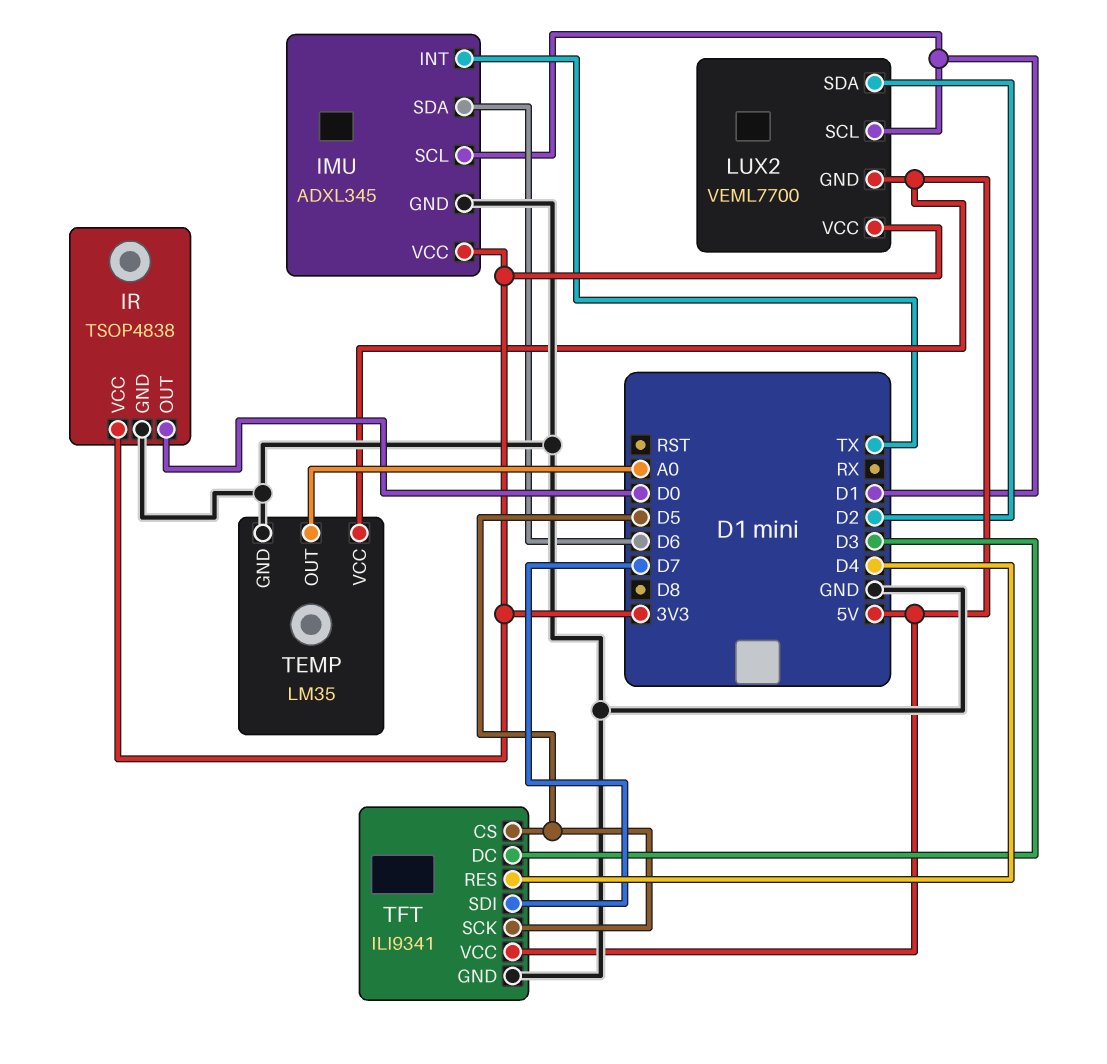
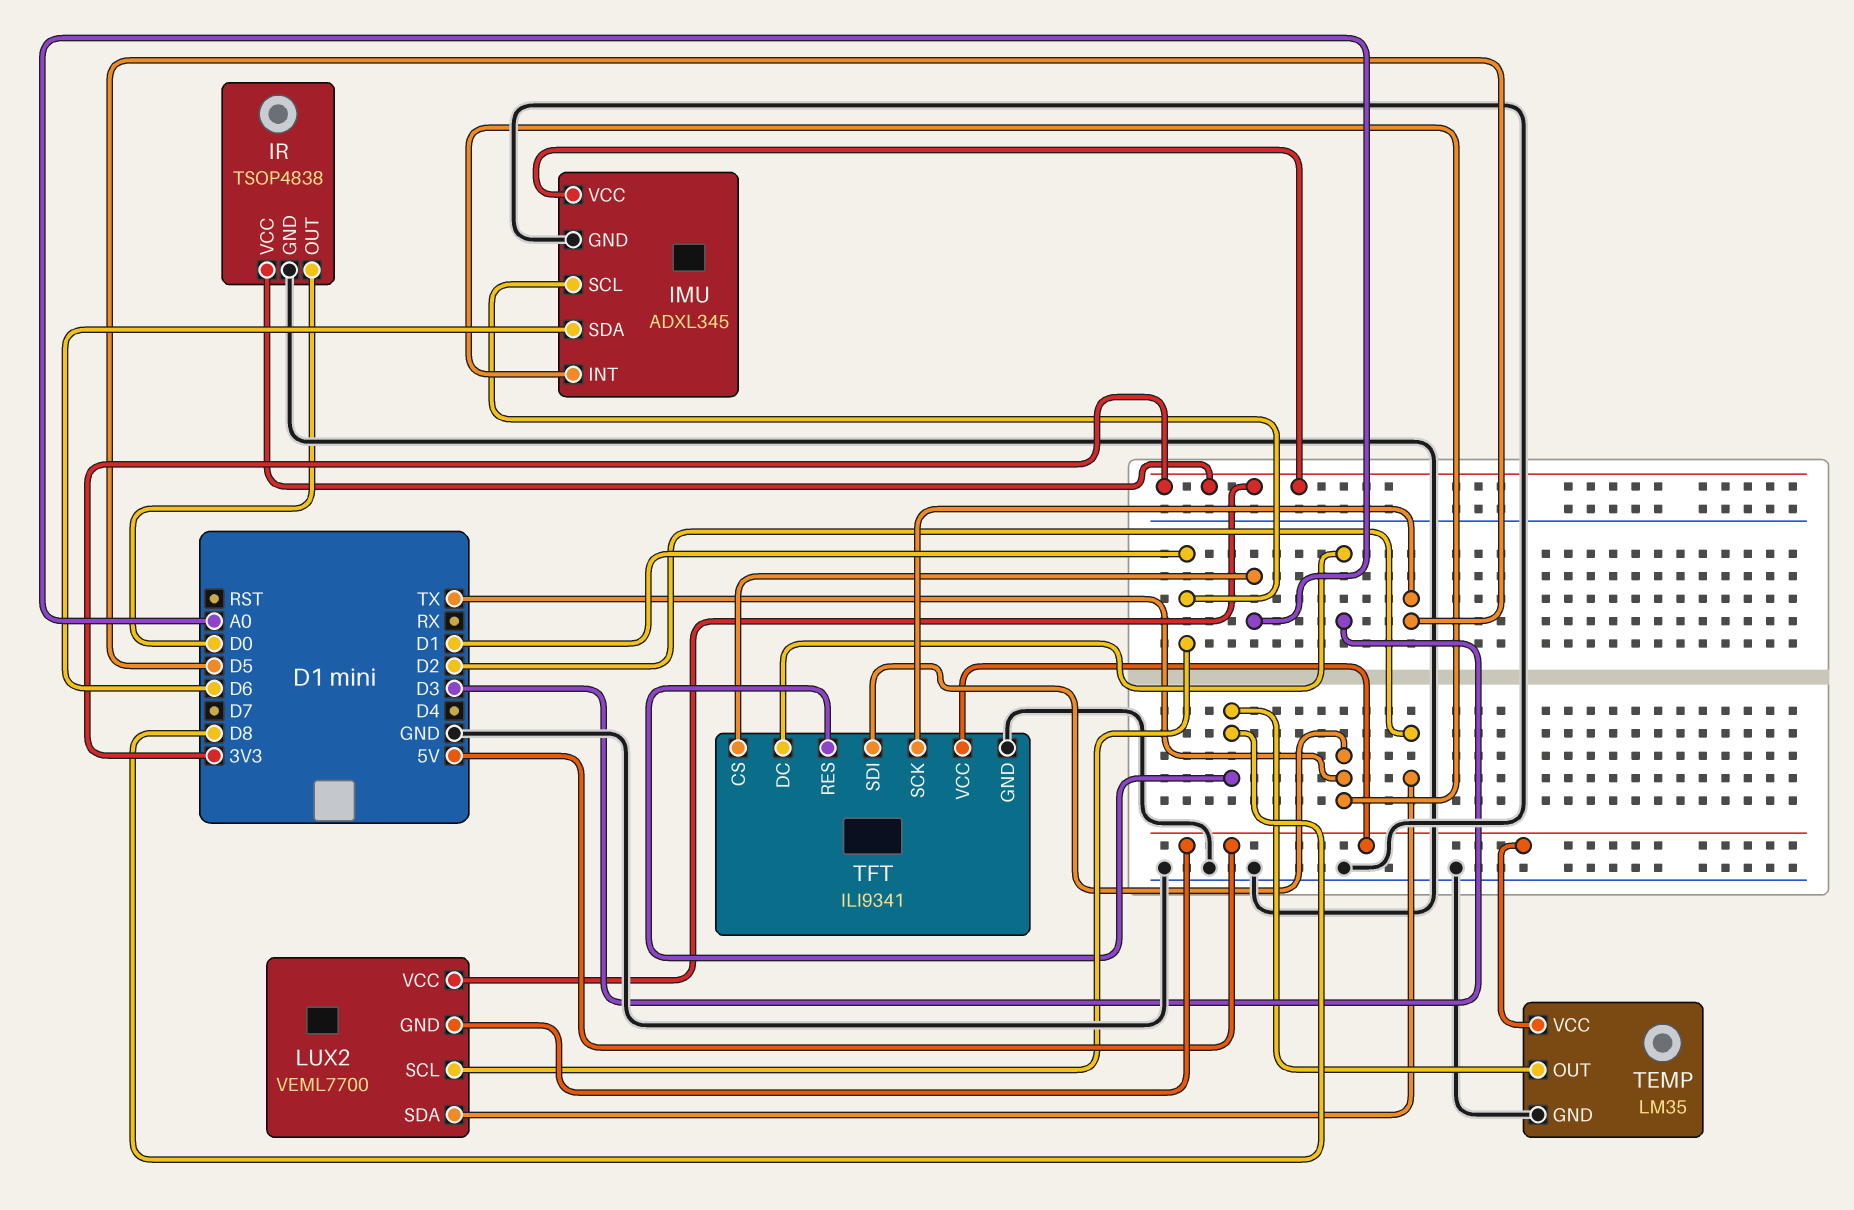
TEMP pin OUT: A0 -> D8
TFT pin CS: D5 -> A0
TFT pin RES: D4 -> D8
TFT pin SDI: D7 -> TX

